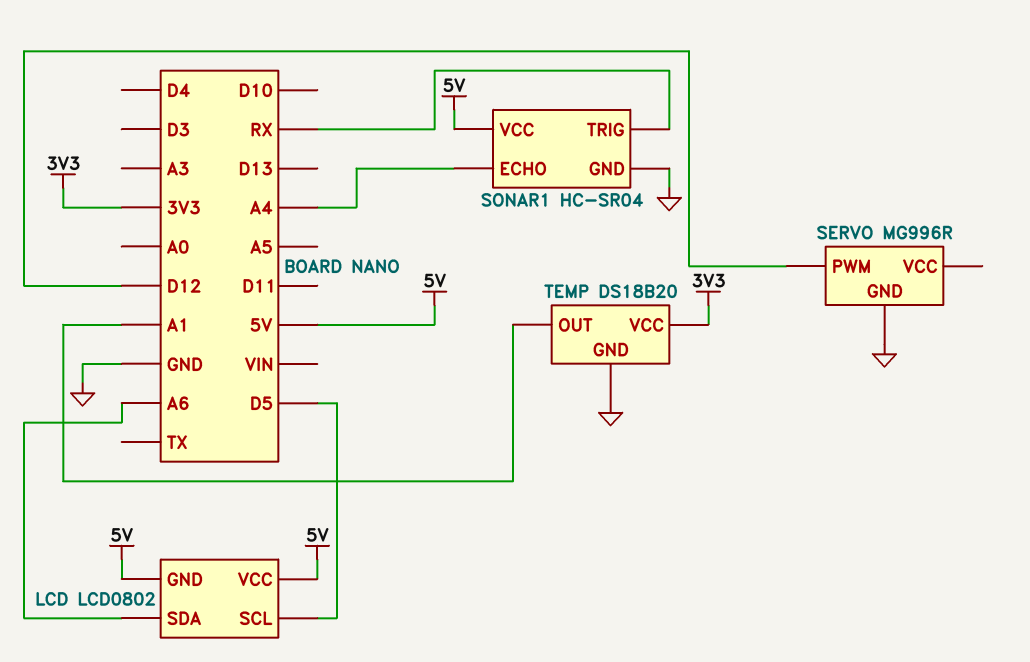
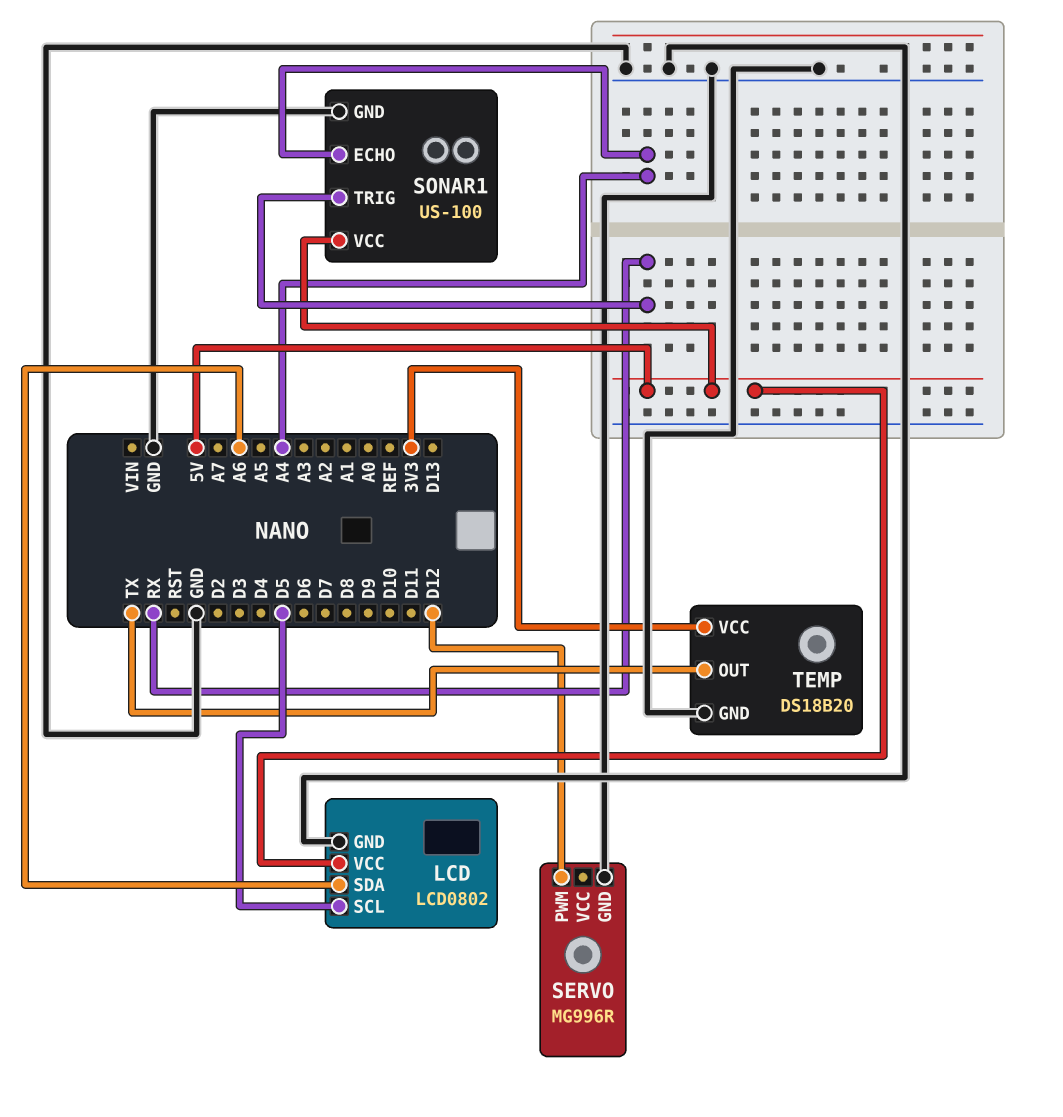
LCD pin GND: 5V -> GND
SONAR1: HC-SR04 -> US-100
TEMP pin OUT: A1 -> TX

